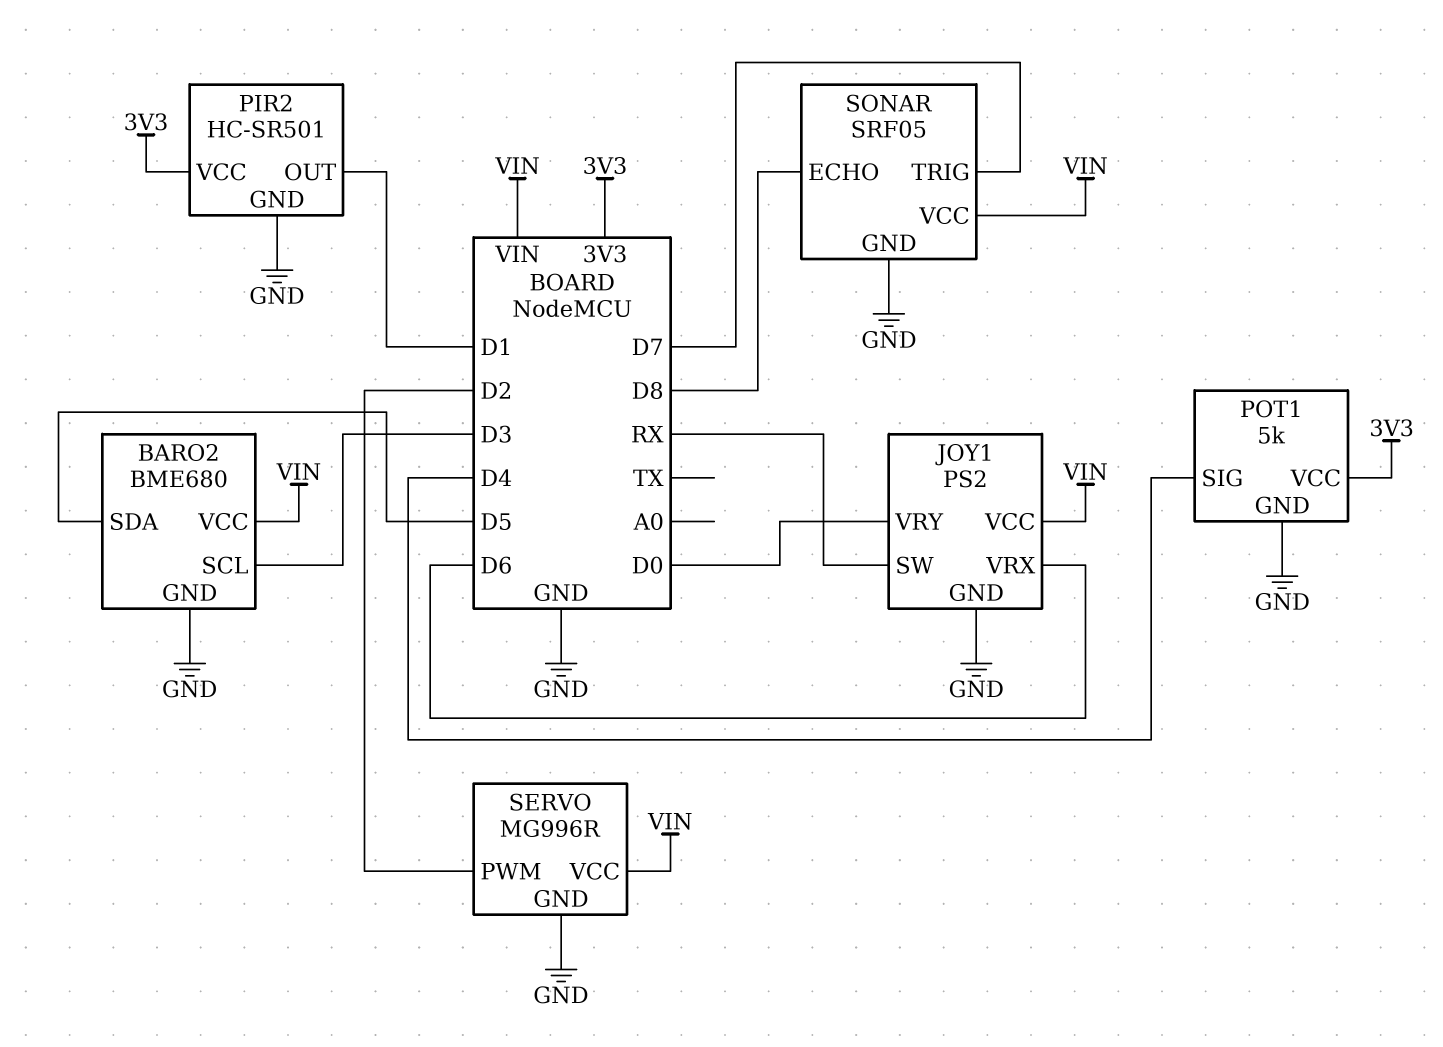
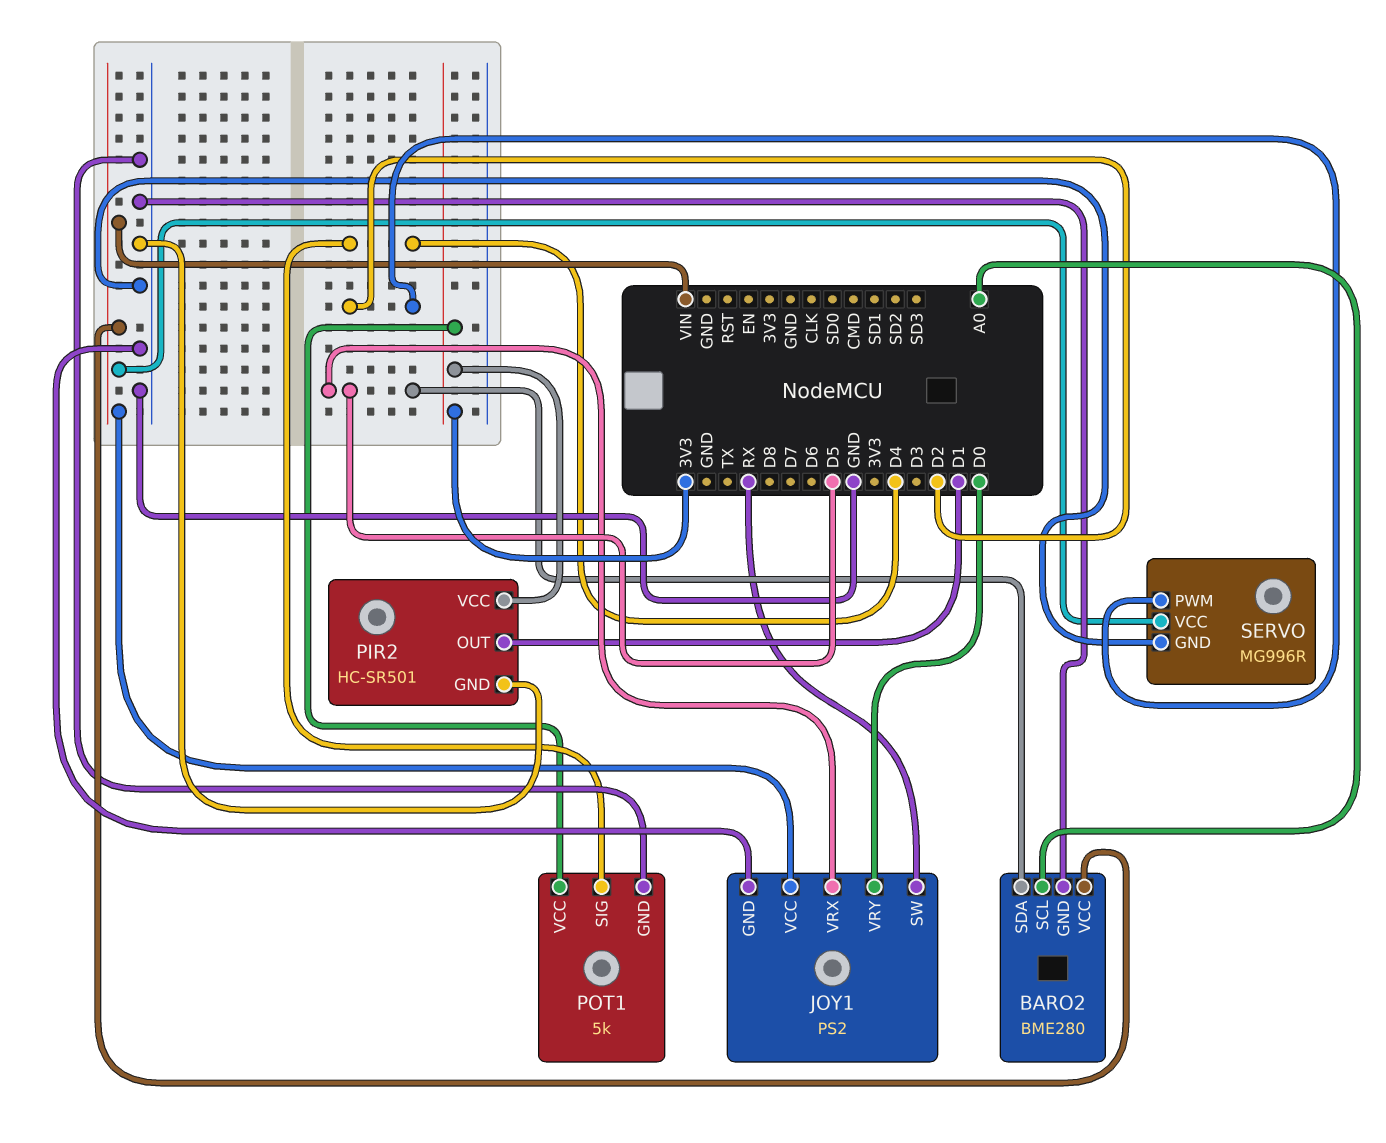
BARO2: BME680 -> BME280
BARO2 pin SCL: D3 -> A0
JOY1 pin VRX: D6 -> D5
SONAR: SRF05 -> none
SONAR pin ECHO: D8 -> none
SONAR pin GND: GND -> none
SONAR pin TRIG: D7 -> none
SONAR pin VCC: VIN -> none

